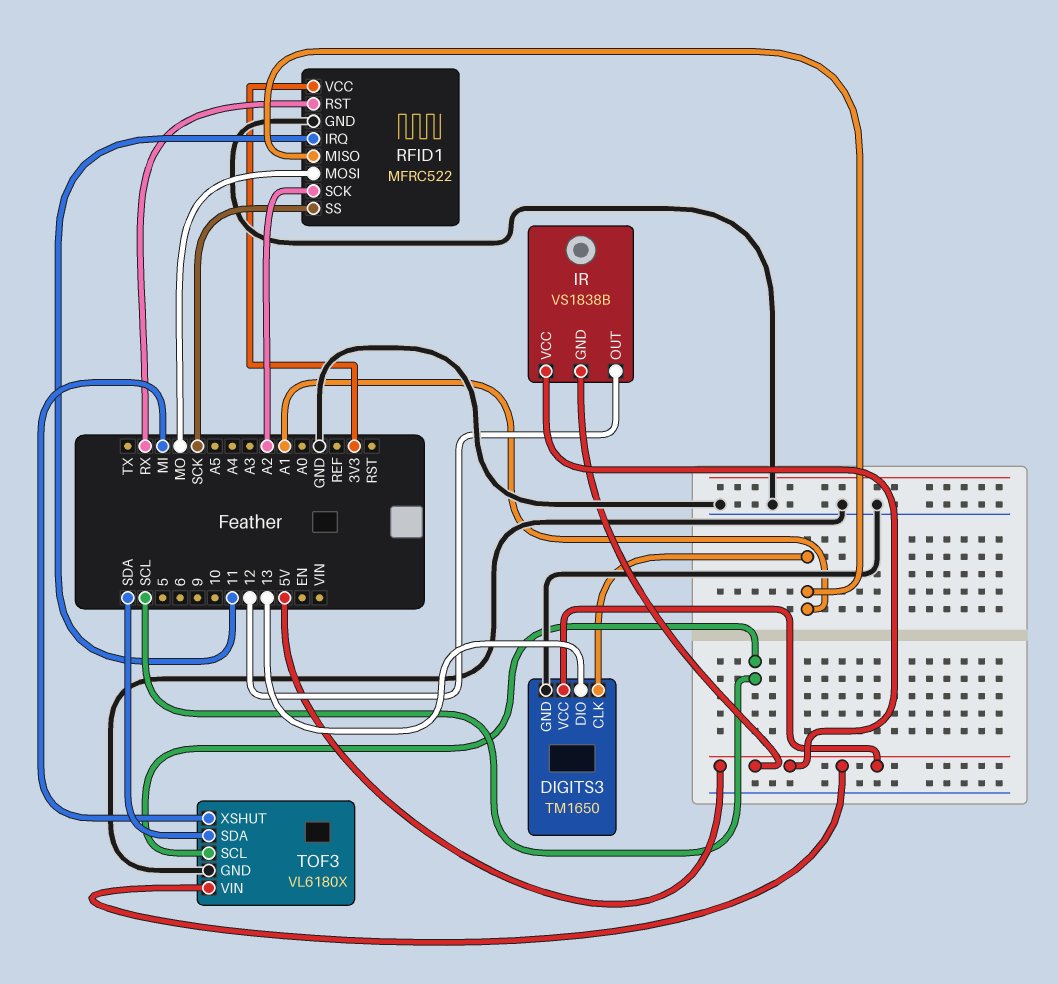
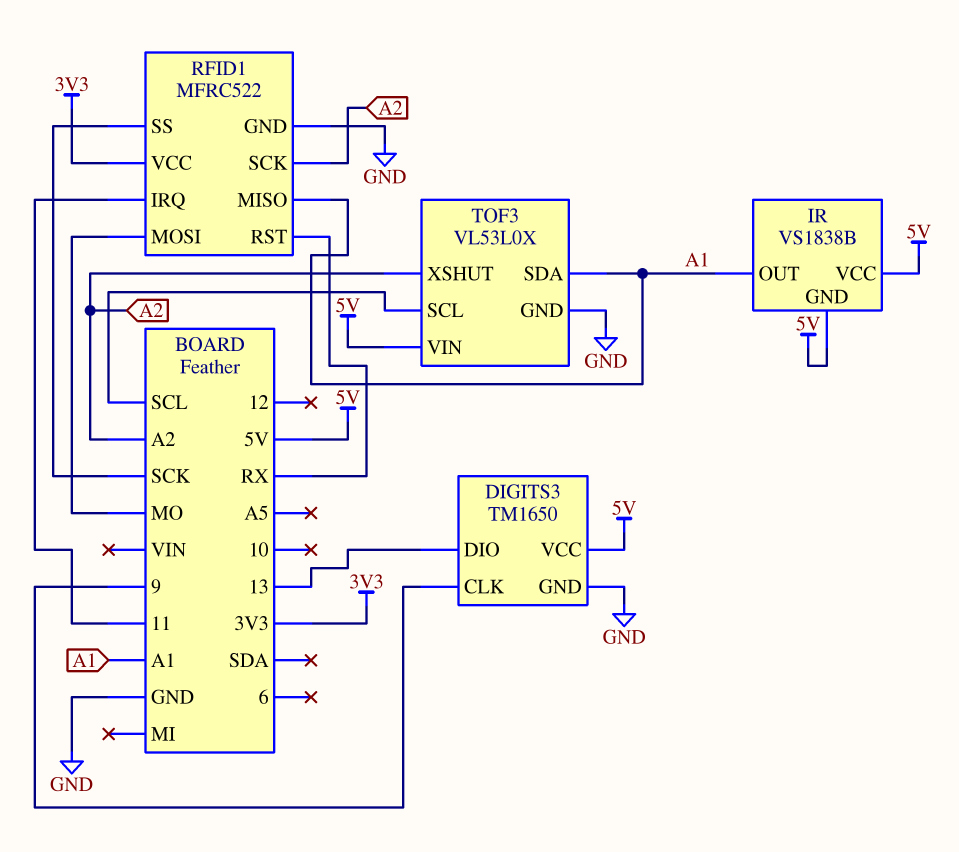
DIGITS3 pin CLK: A1 -> 9
IR pin OUT: 12 -> A1
TOF3: VL6180X -> VL53L0X
TOF3 pin SDA: SDA -> A1
TOF3 pin XSHUT: MI -> A2

